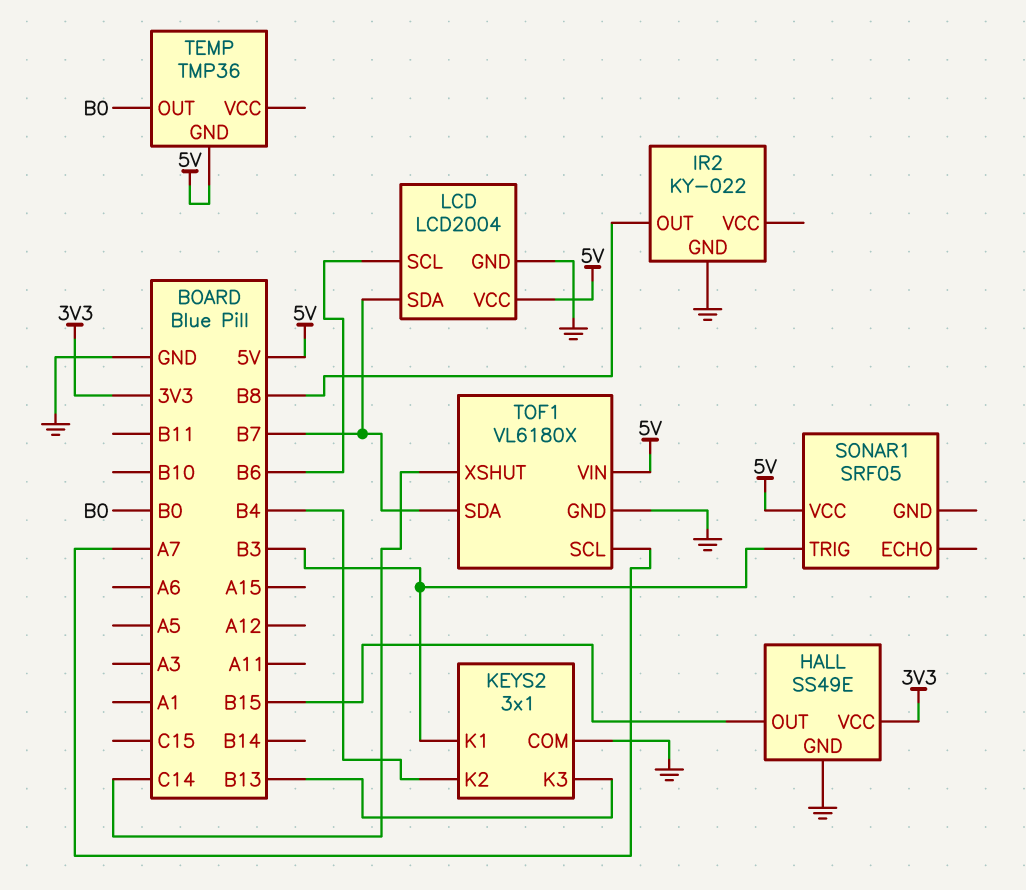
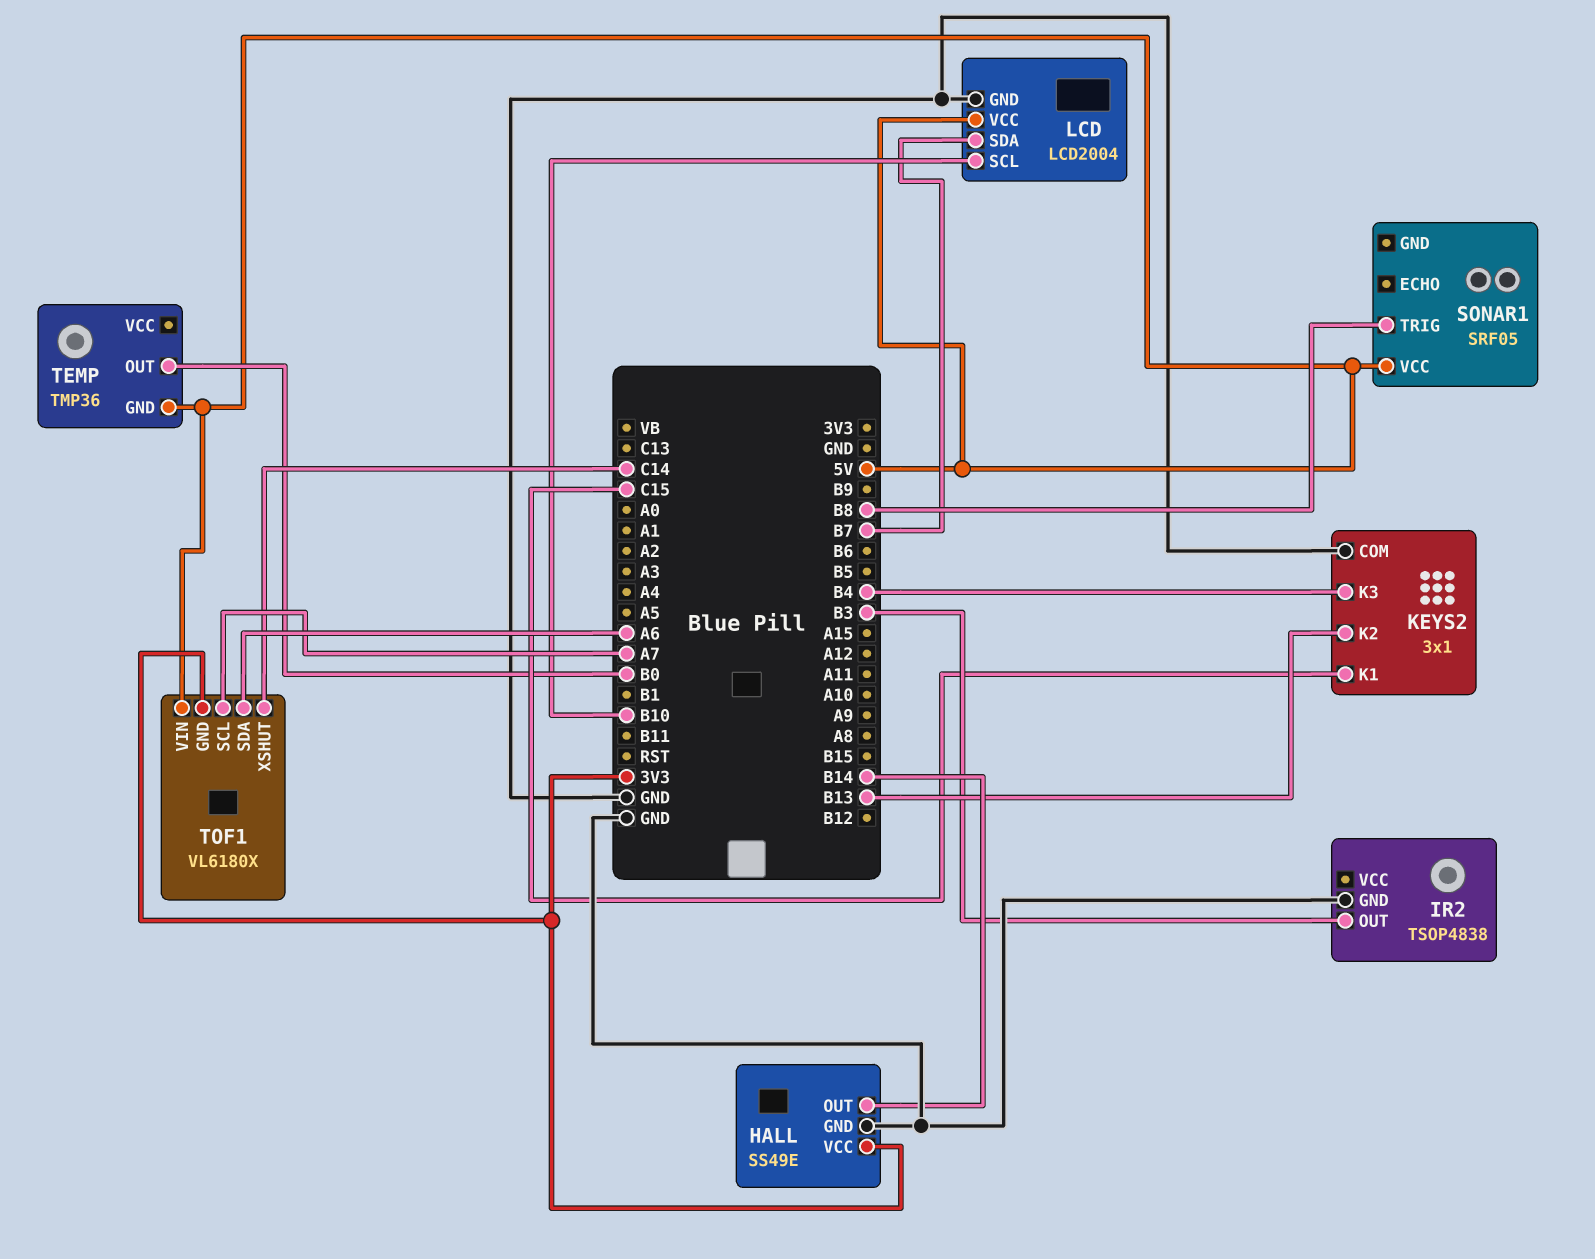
HALL pin OUT: B15 -> B14
IR2: KY-022 -> TSOP4838
IR2 pin OUT: B8 -> B3
KEYS2 pin K1: B3 -> C15
KEYS2 pin K2: B4 -> B13
KEYS2 pin K3: B13 -> B4
LCD pin SCL: B6 -> B10
SONAR1 pin TRIG: B3 -> B8
TOF1 pin GND: GND -> 3V3
TOF1 pin SDA: B7 -> A6

